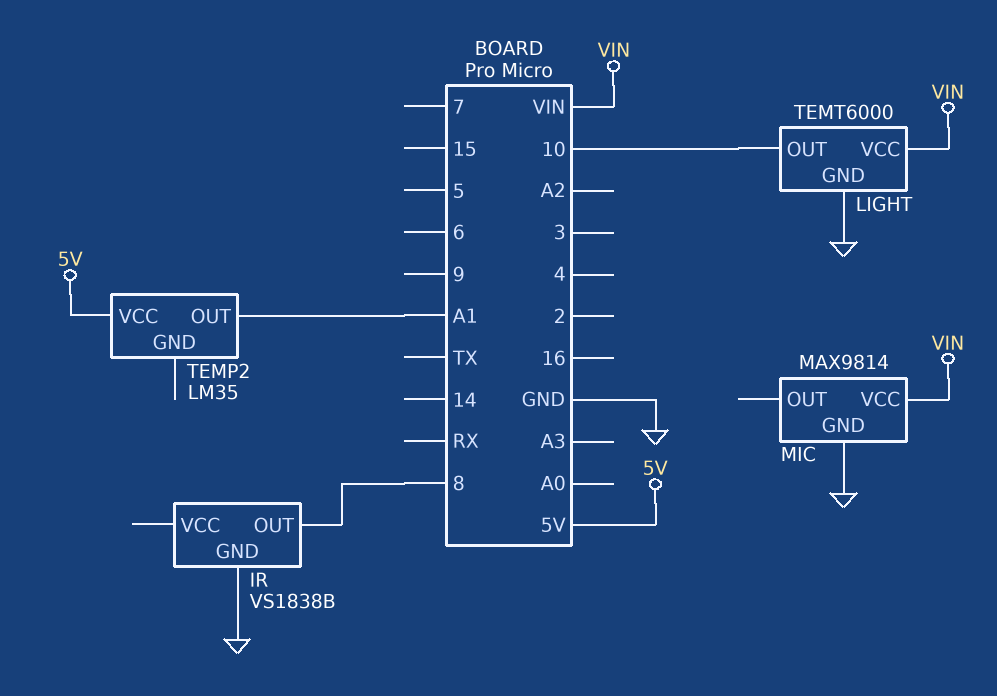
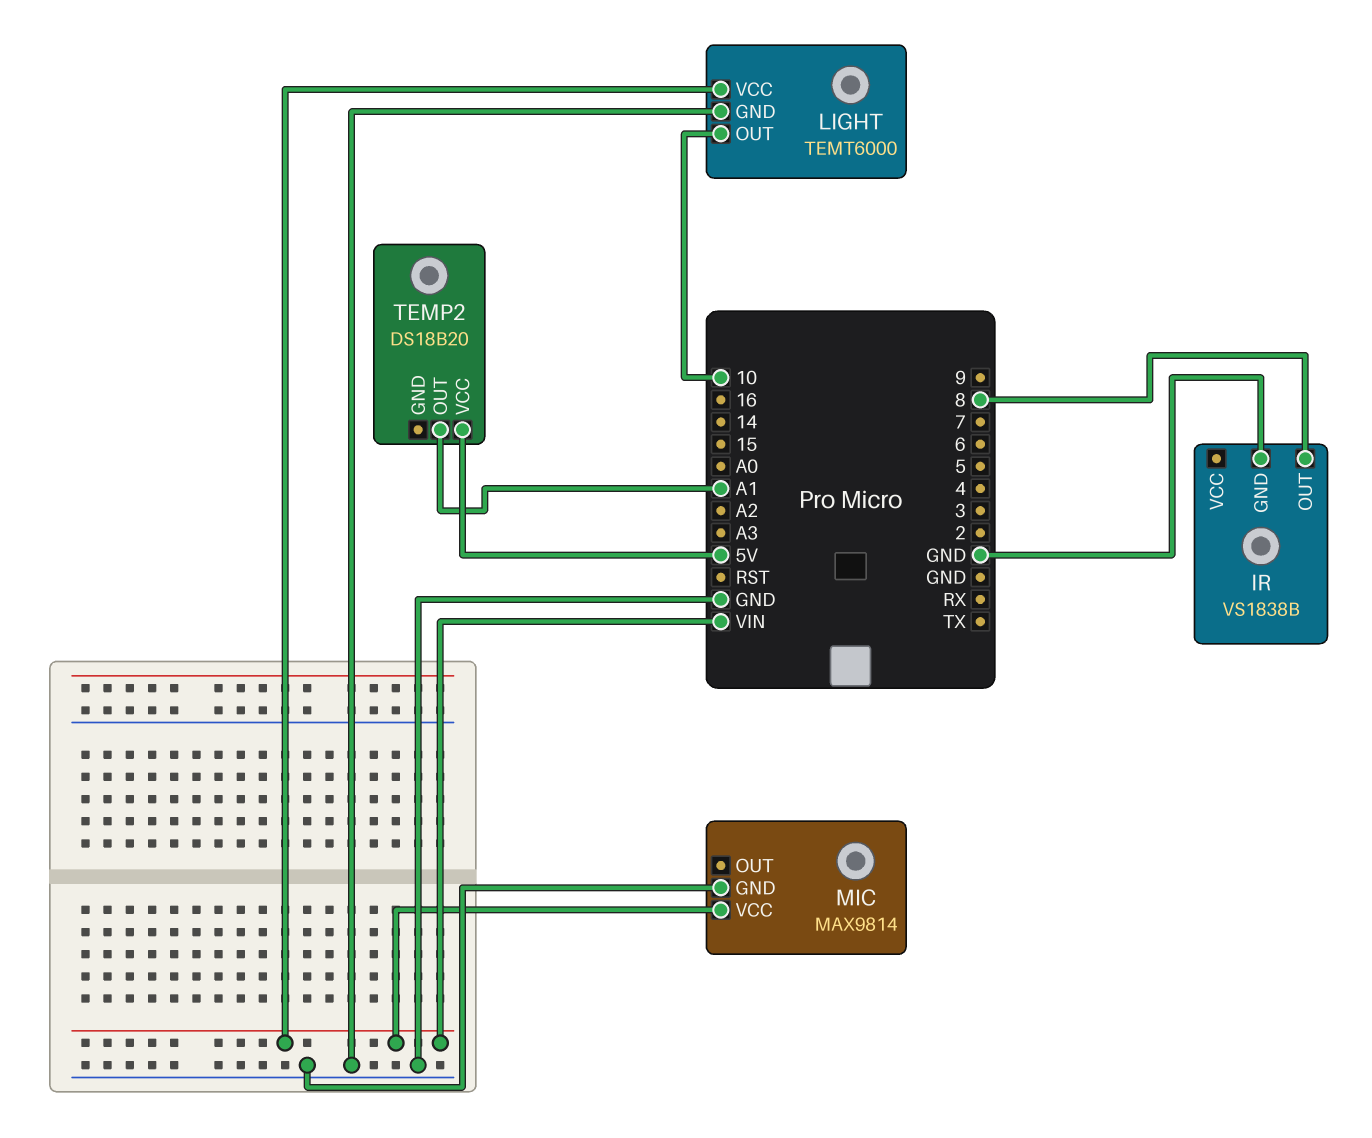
TEMP2: LM35 -> DS18B20

